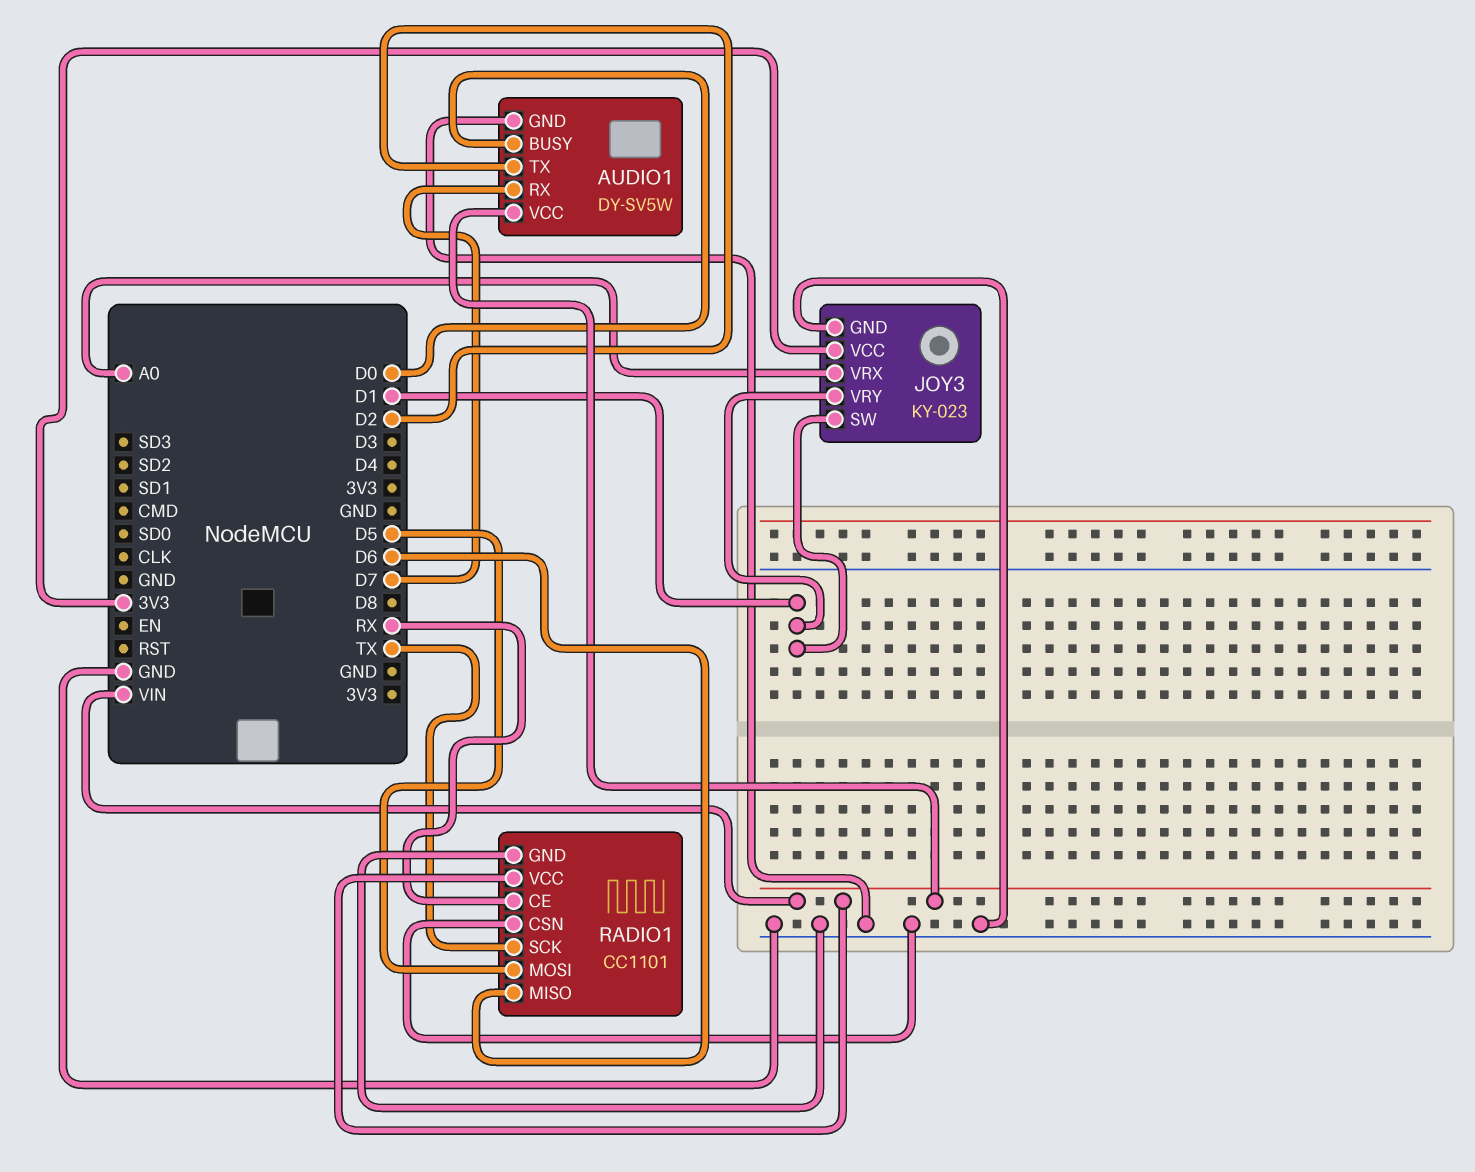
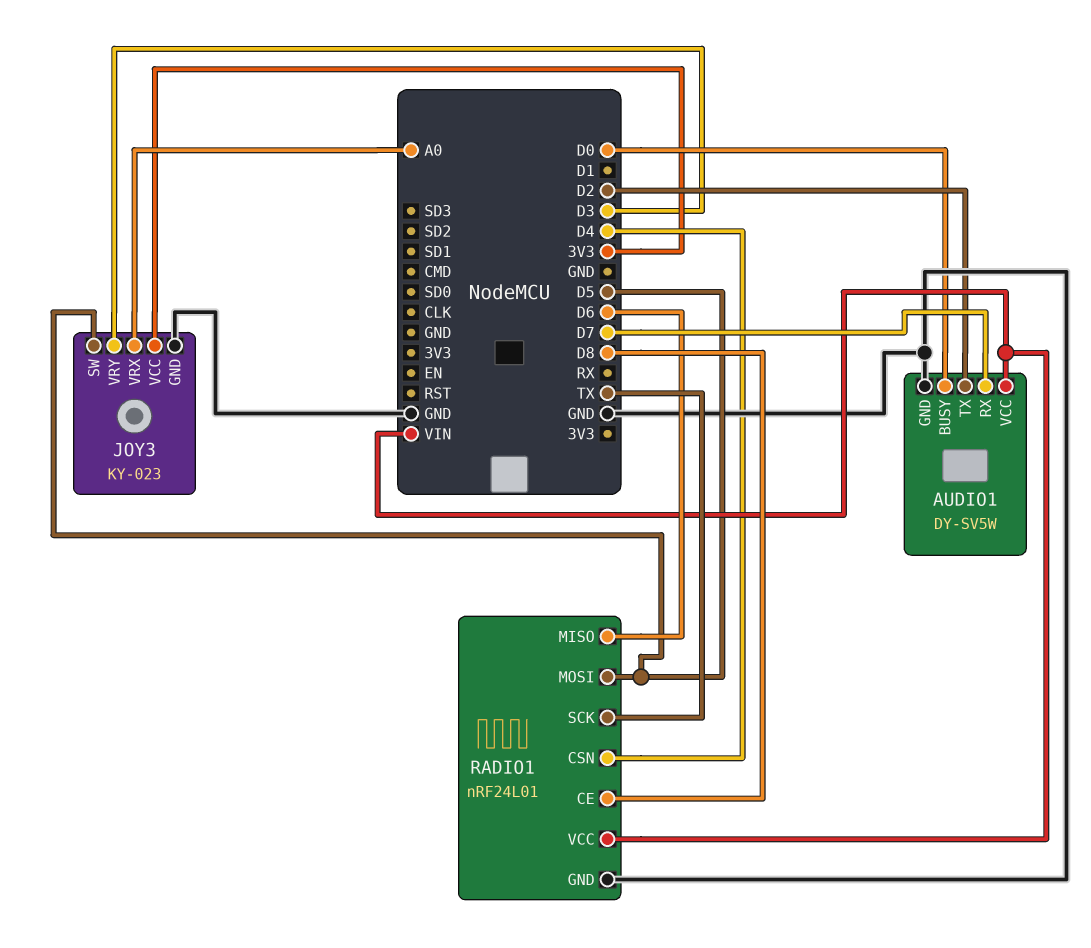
JOY3 pin SW: D1 -> D5
JOY3 pin VRY: D1 -> D3
RADIO1: CC1101 -> nRF24L01
RADIO1 pin CE: RX -> D8
RADIO1 pin CSN: GND -> D4

